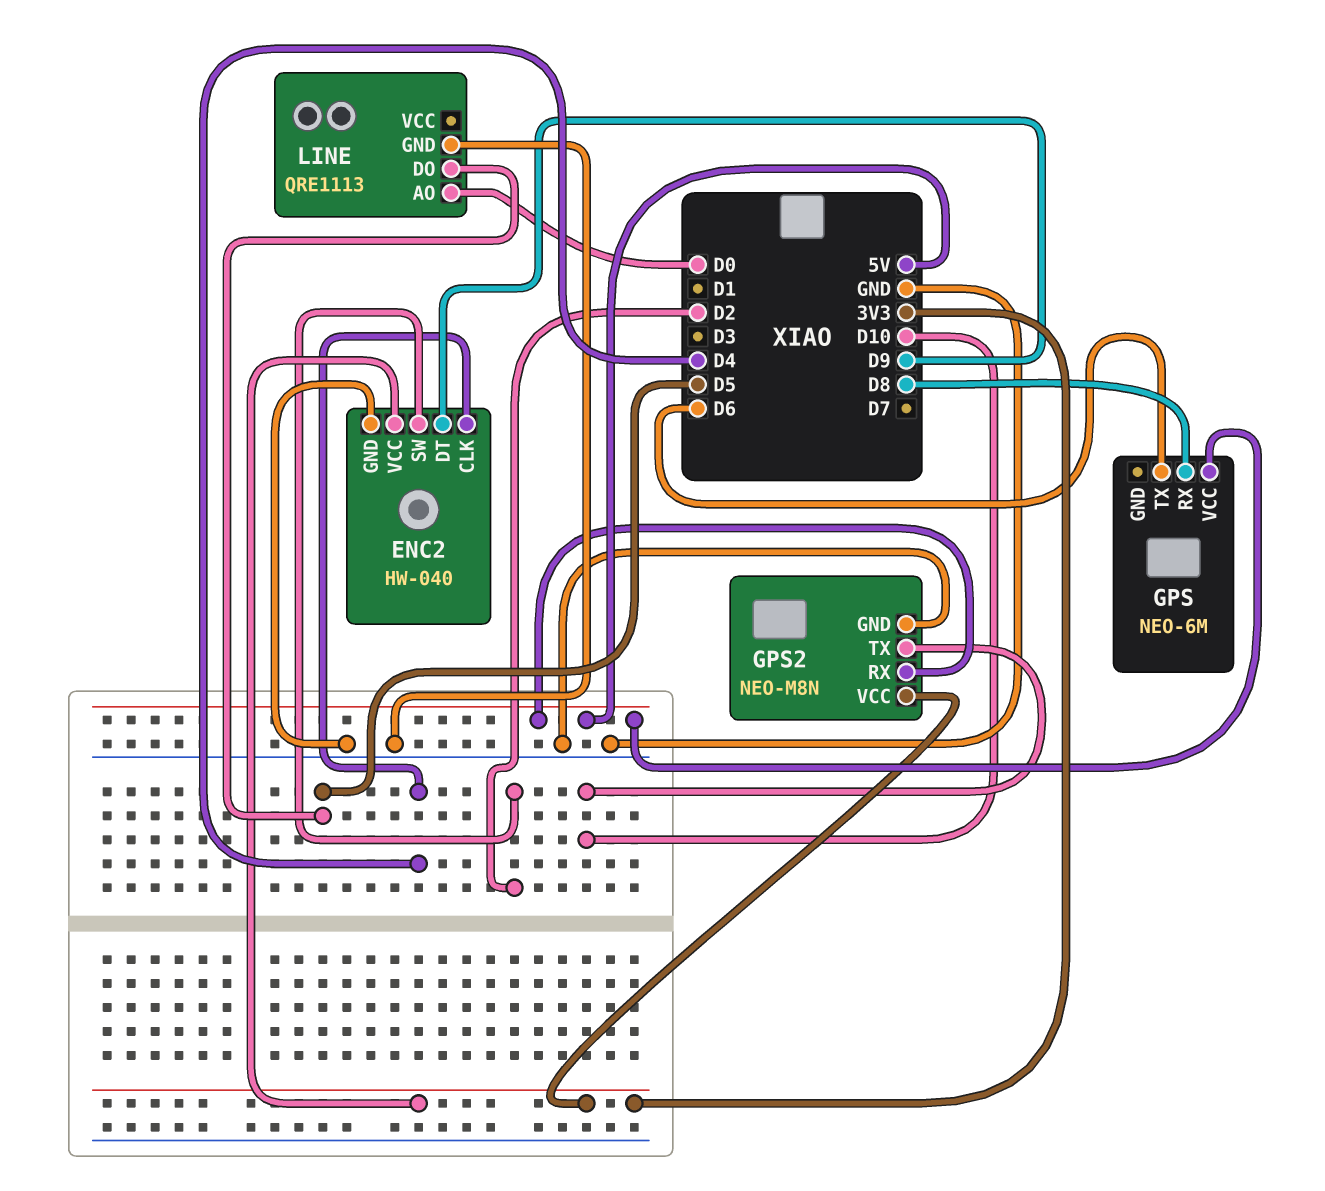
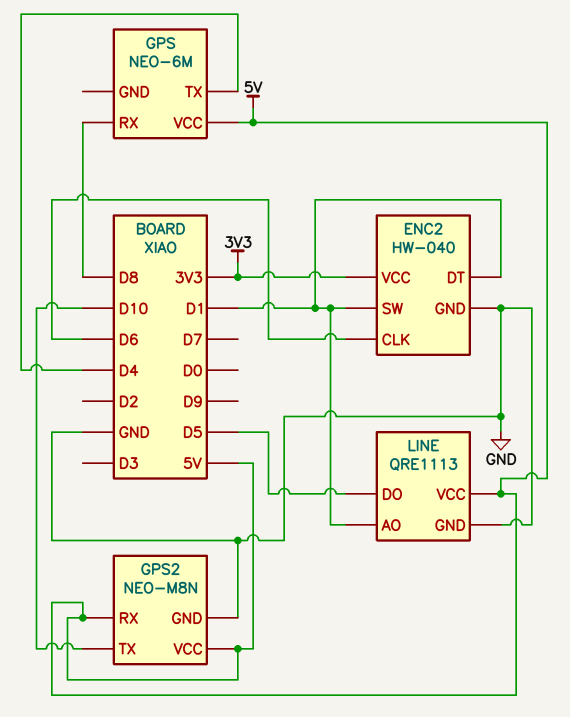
ENC2 pin CLK: D4 -> D6
ENC2 pin DT: D9 -> D1
ENC2 pin SW: D2 -> D1
GPS pin TX: D6 -> D4
GPS2 pin VCC: 3V3 -> 5V
LINE pin AO: D0 -> D1
LINE pin VCC: none -> 5V

